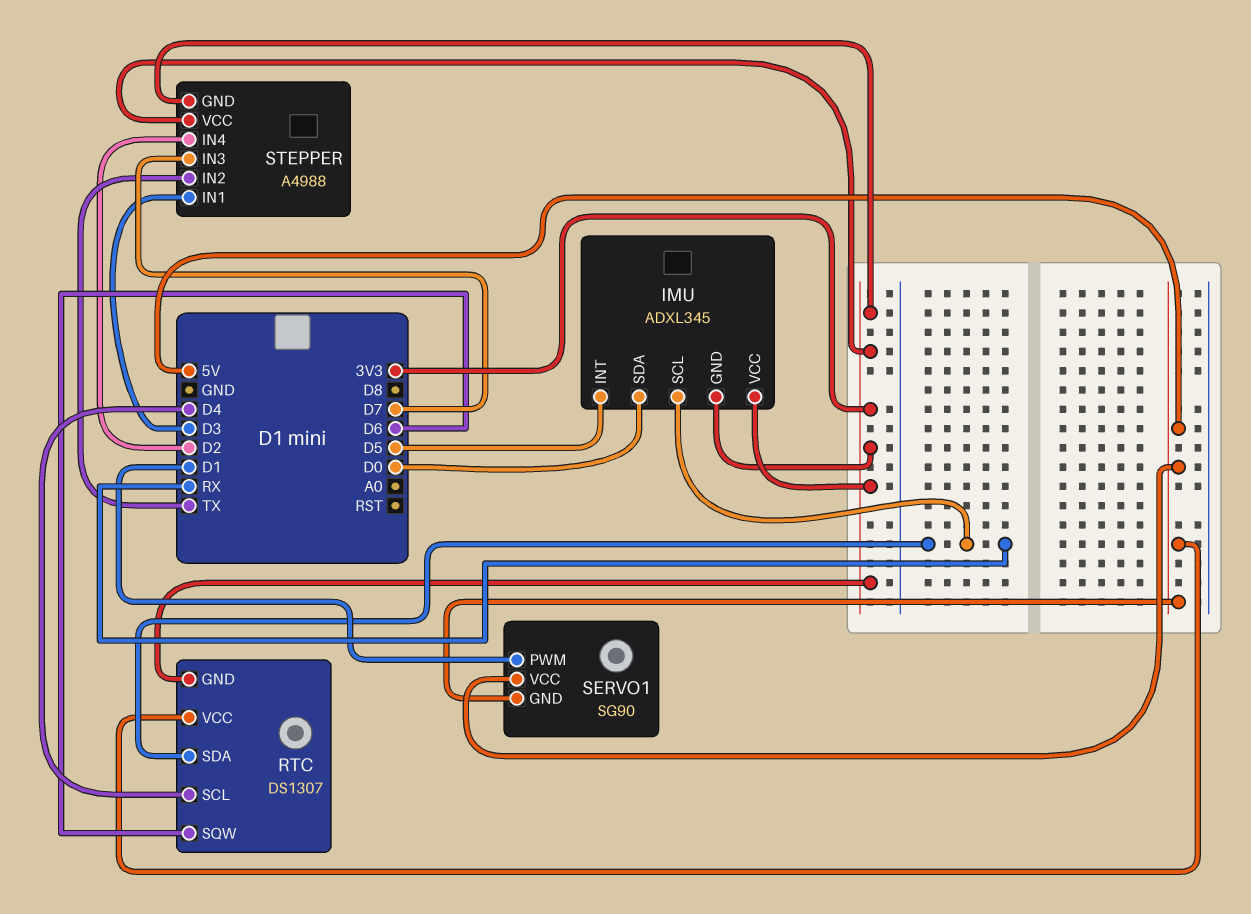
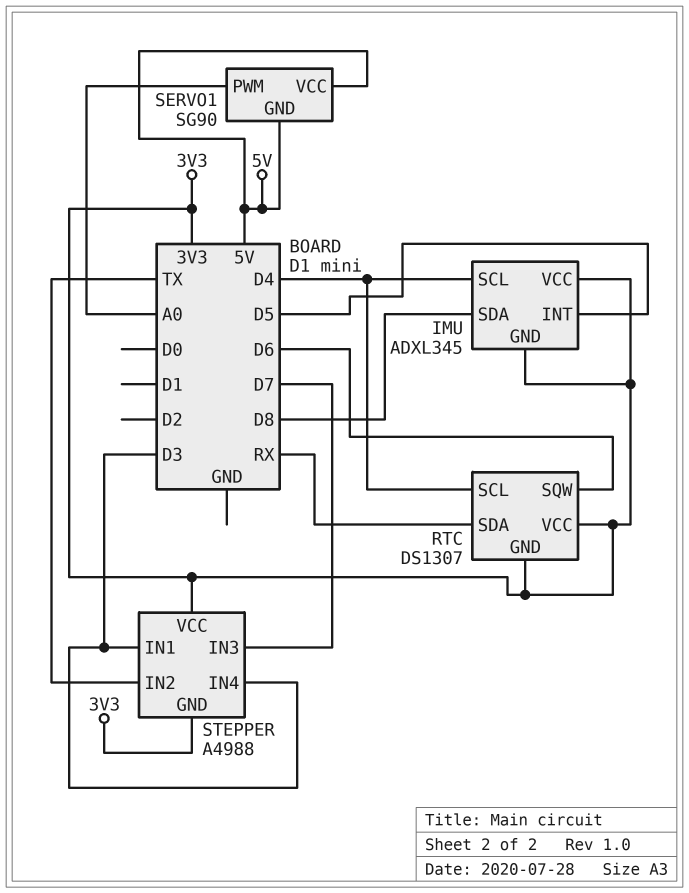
IMU pin SCL: RX -> D4
IMU pin SDA: D0 -> D8
RTC pin VCC: 5V -> 3V3
SERVO1 pin PWM: D1 -> A0
STEPPER pin IN4: D2 -> D3

